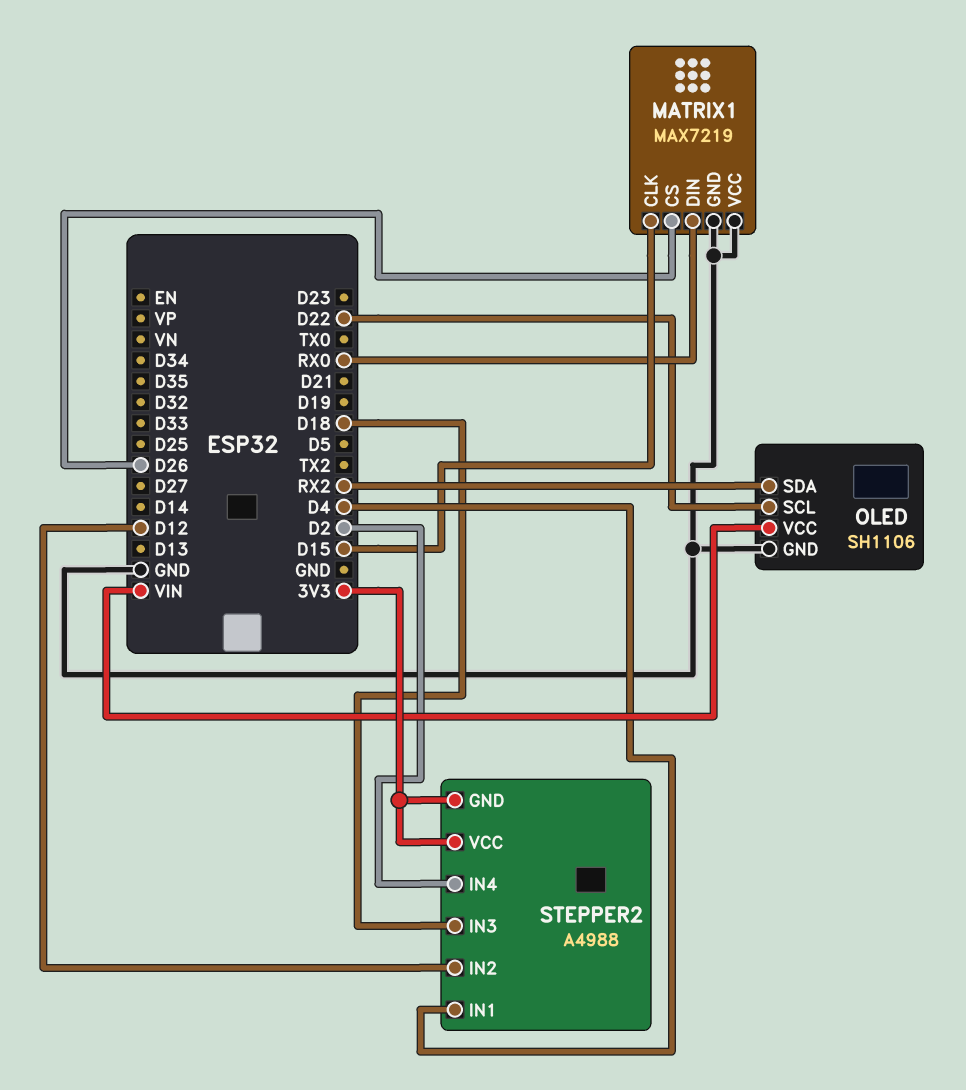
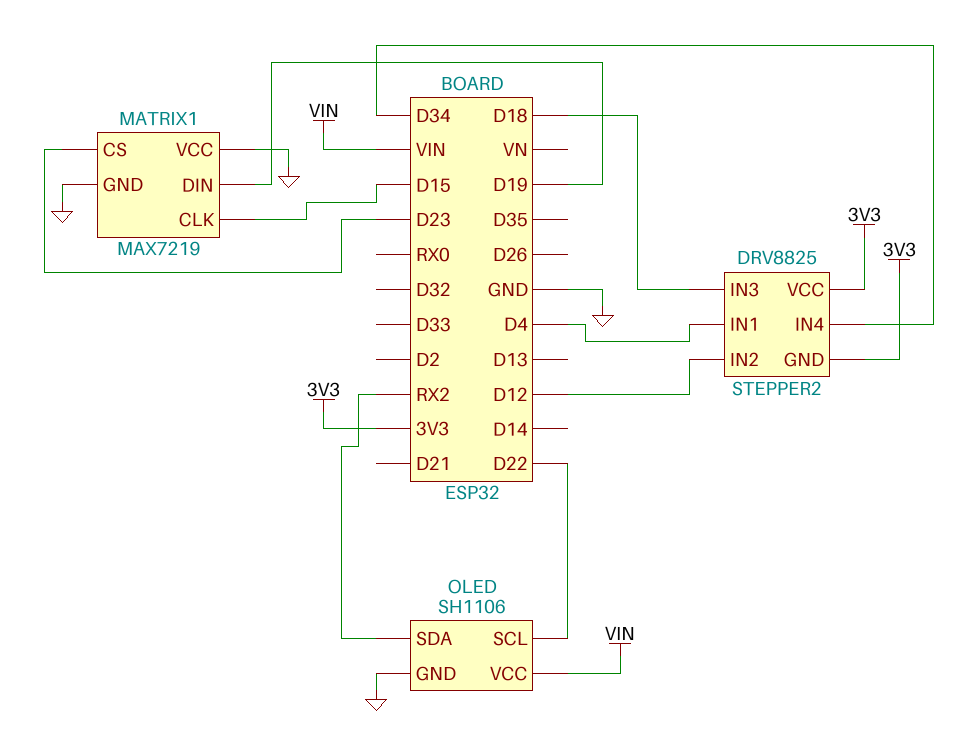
MATRIX1 pin CS: D26 -> D23
MATRIX1 pin DIN: RX0 -> D19
STEPPER2: A4988 -> DRV8825
STEPPER2 pin IN4: D2 -> D34

